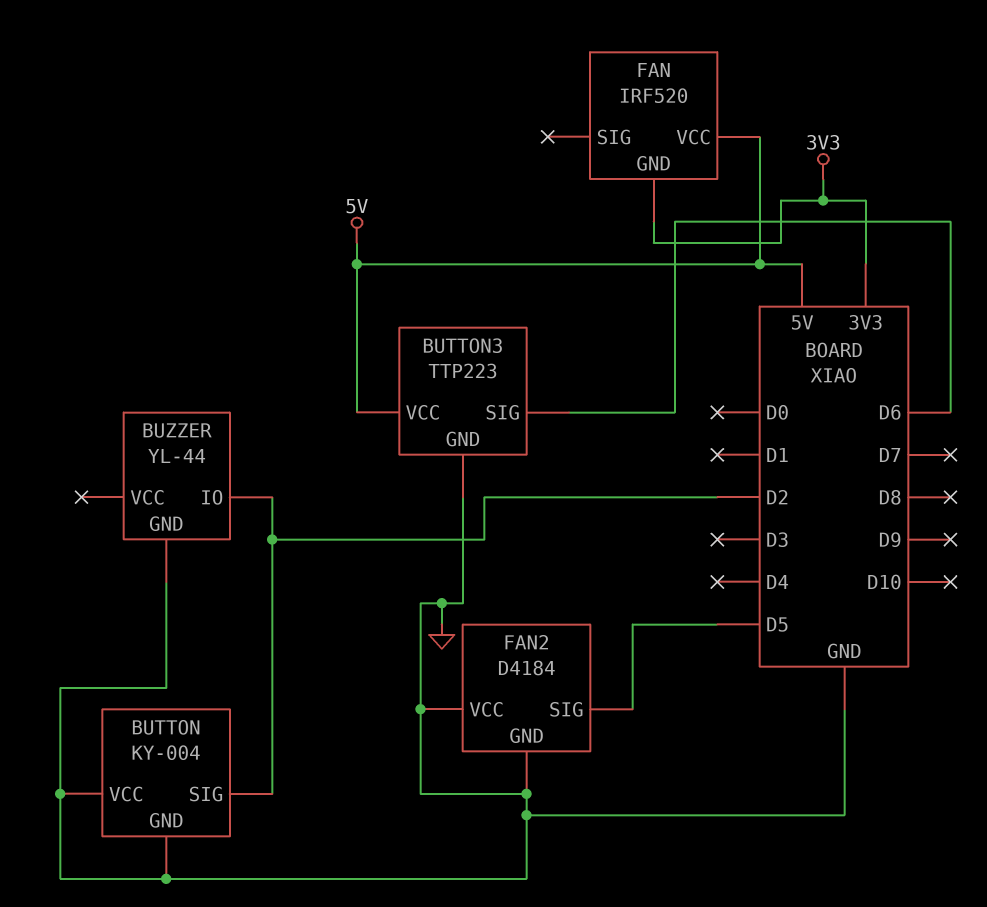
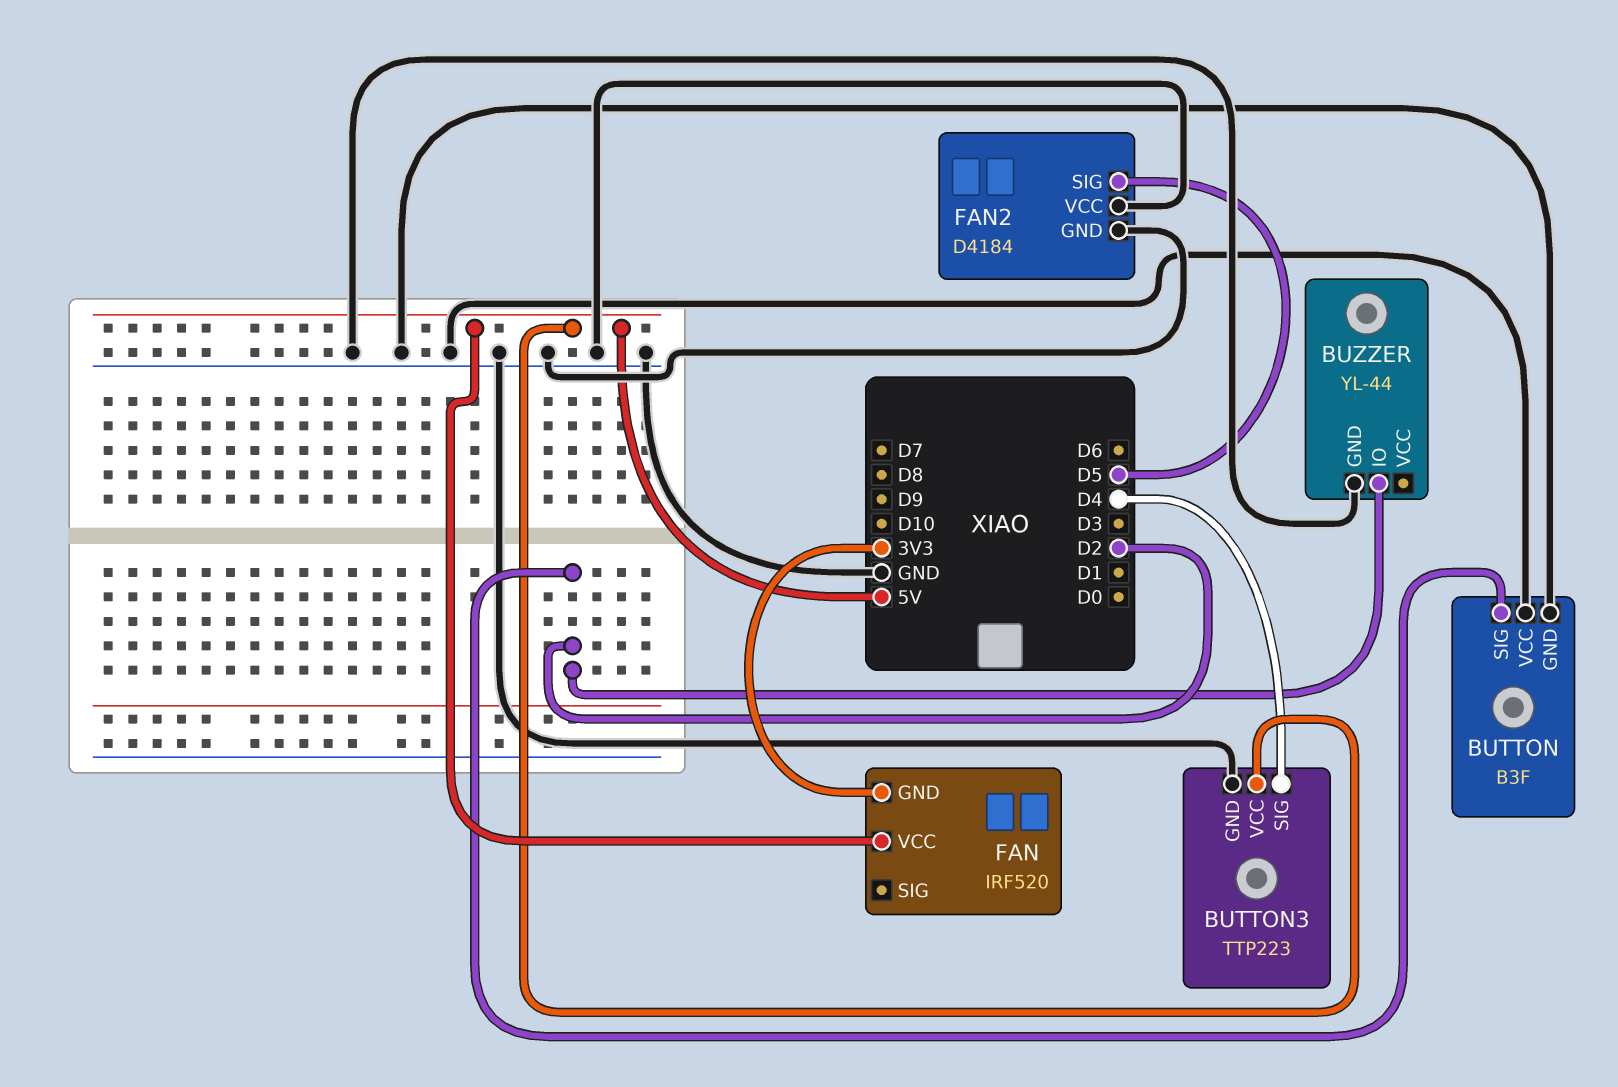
BUTTON: KY-004 -> B3F
BUTTON3 pin SIG: D6 -> D4

